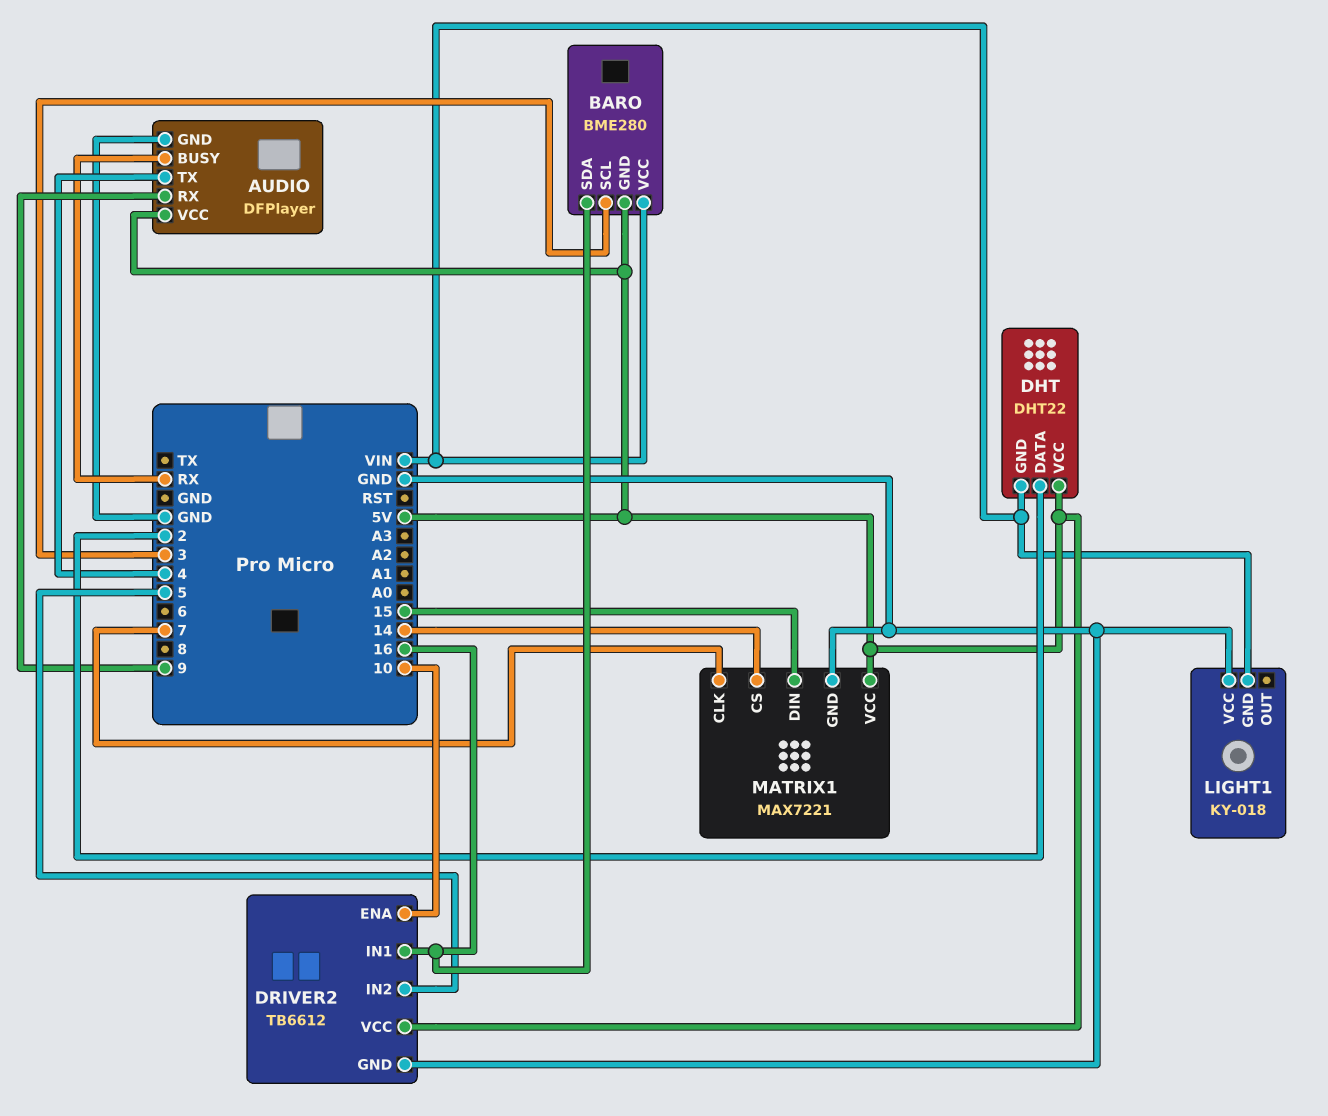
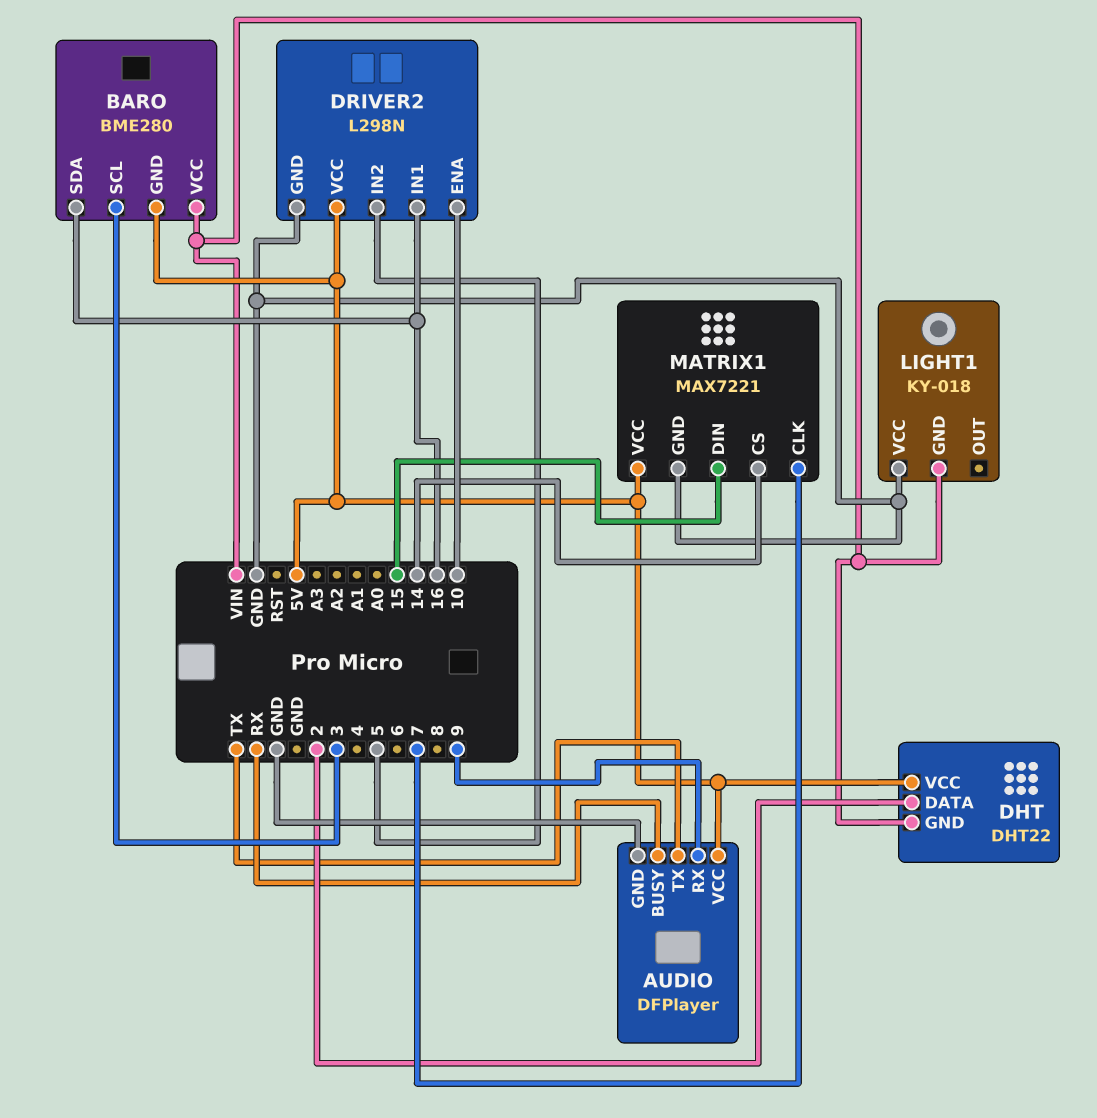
AUDIO pin TX: 4 -> TX
DRIVER2: TB6612 -> L298N

